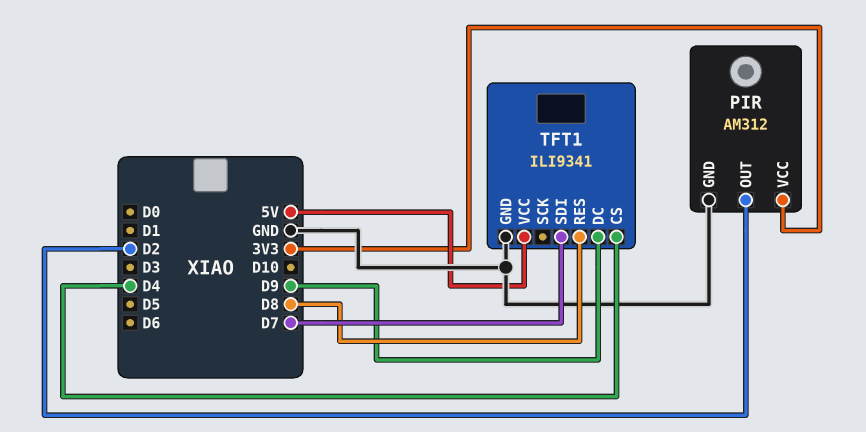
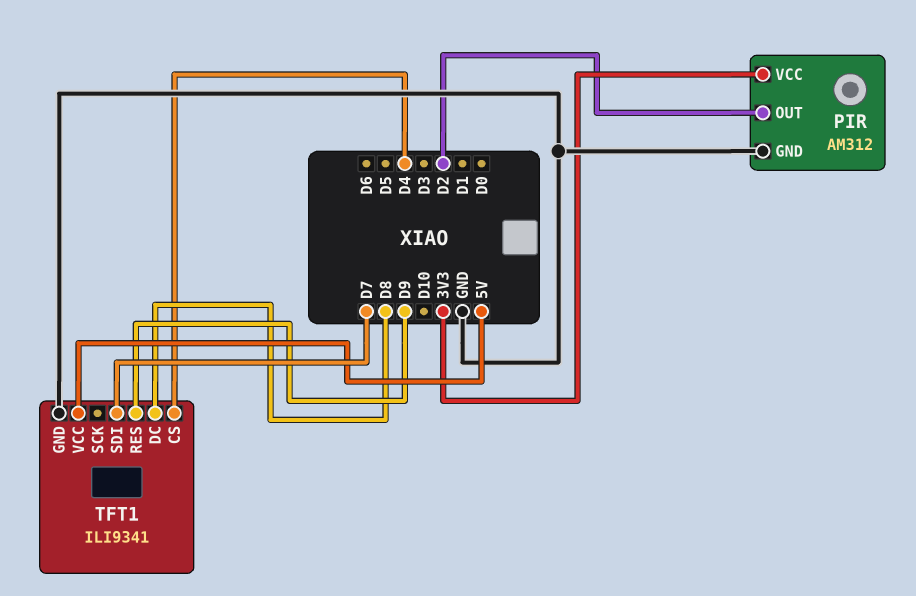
TFT1 pin DC: D9 -> D8
TFT1 pin RES: D8 -> D9

